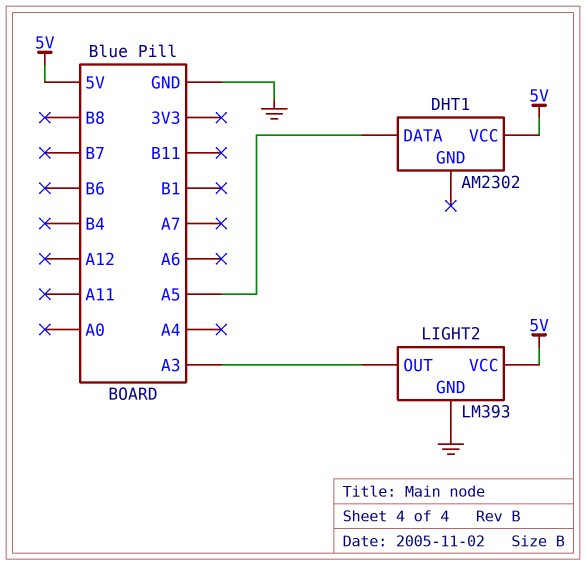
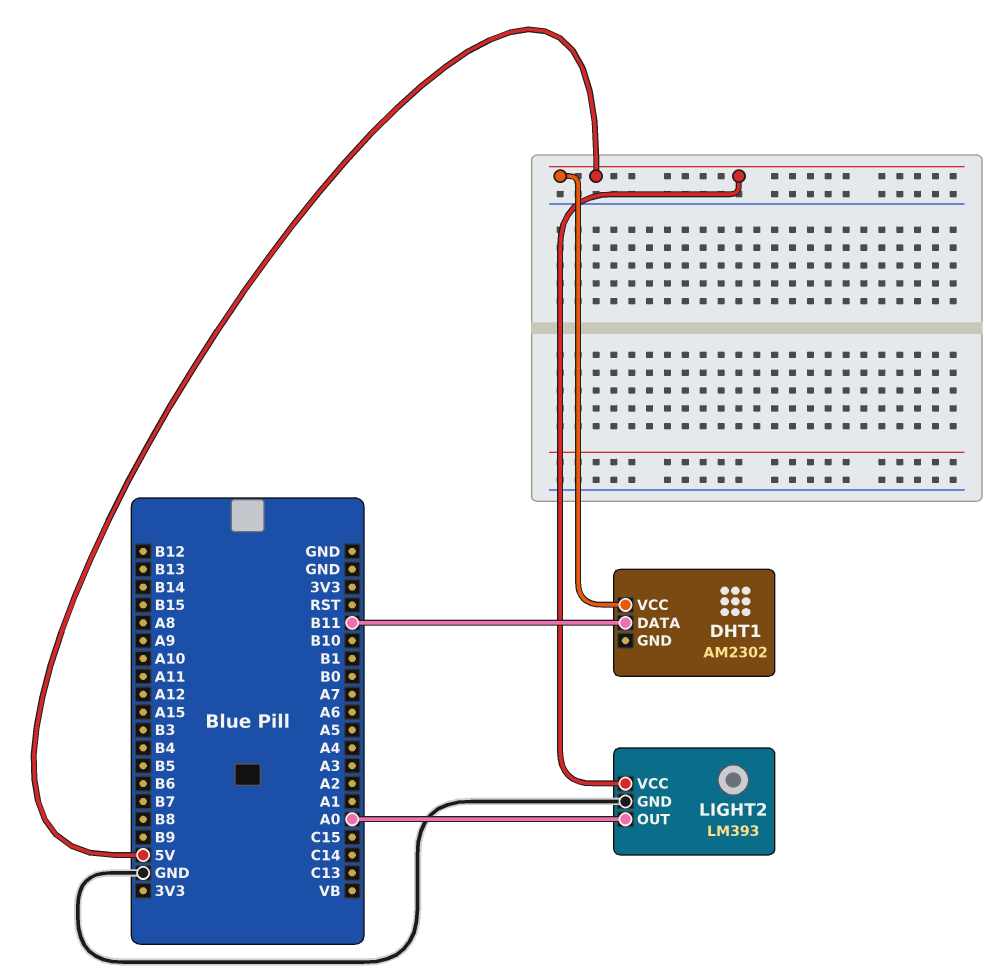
DHT1 pin DATA: A5 -> B11
LIGHT2 pin OUT: A3 -> A0

